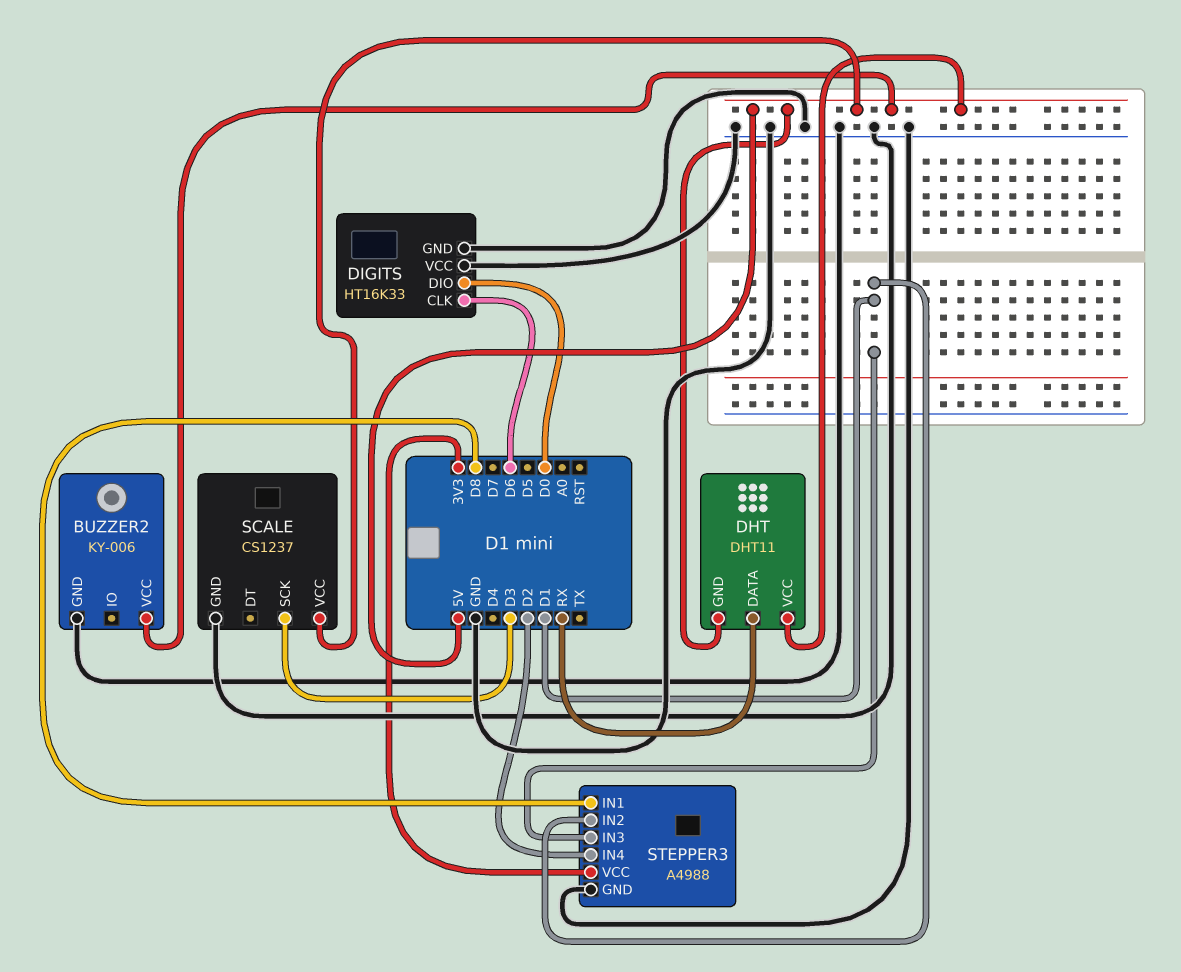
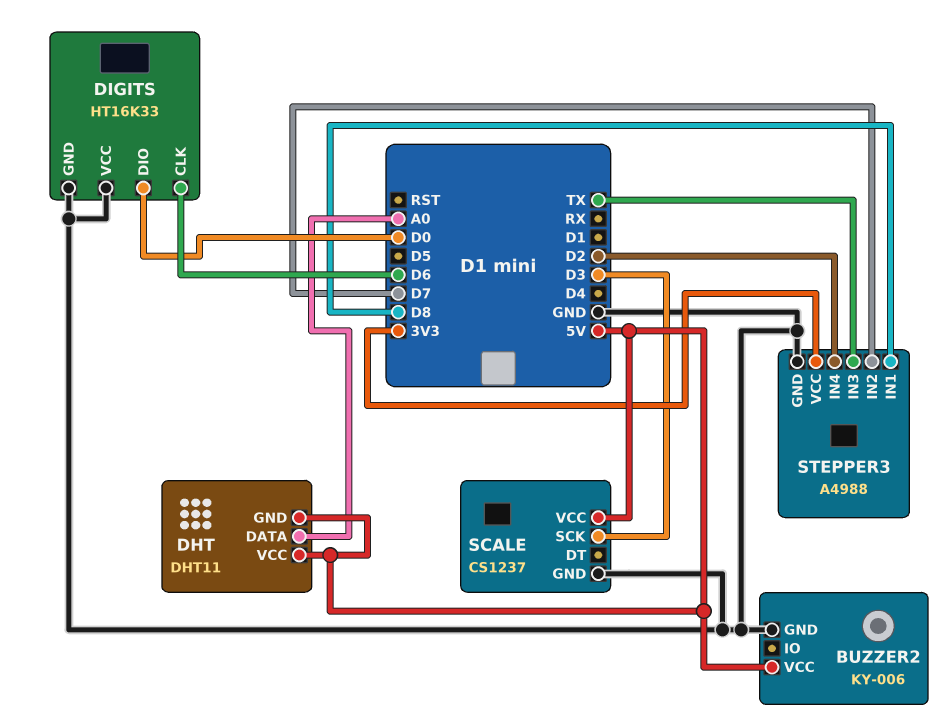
DHT pin DATA: RX -> A0
STEPPER3 pin IN2: D1 -> D7
STEPPER3 pin IN3: D1 -> TX

